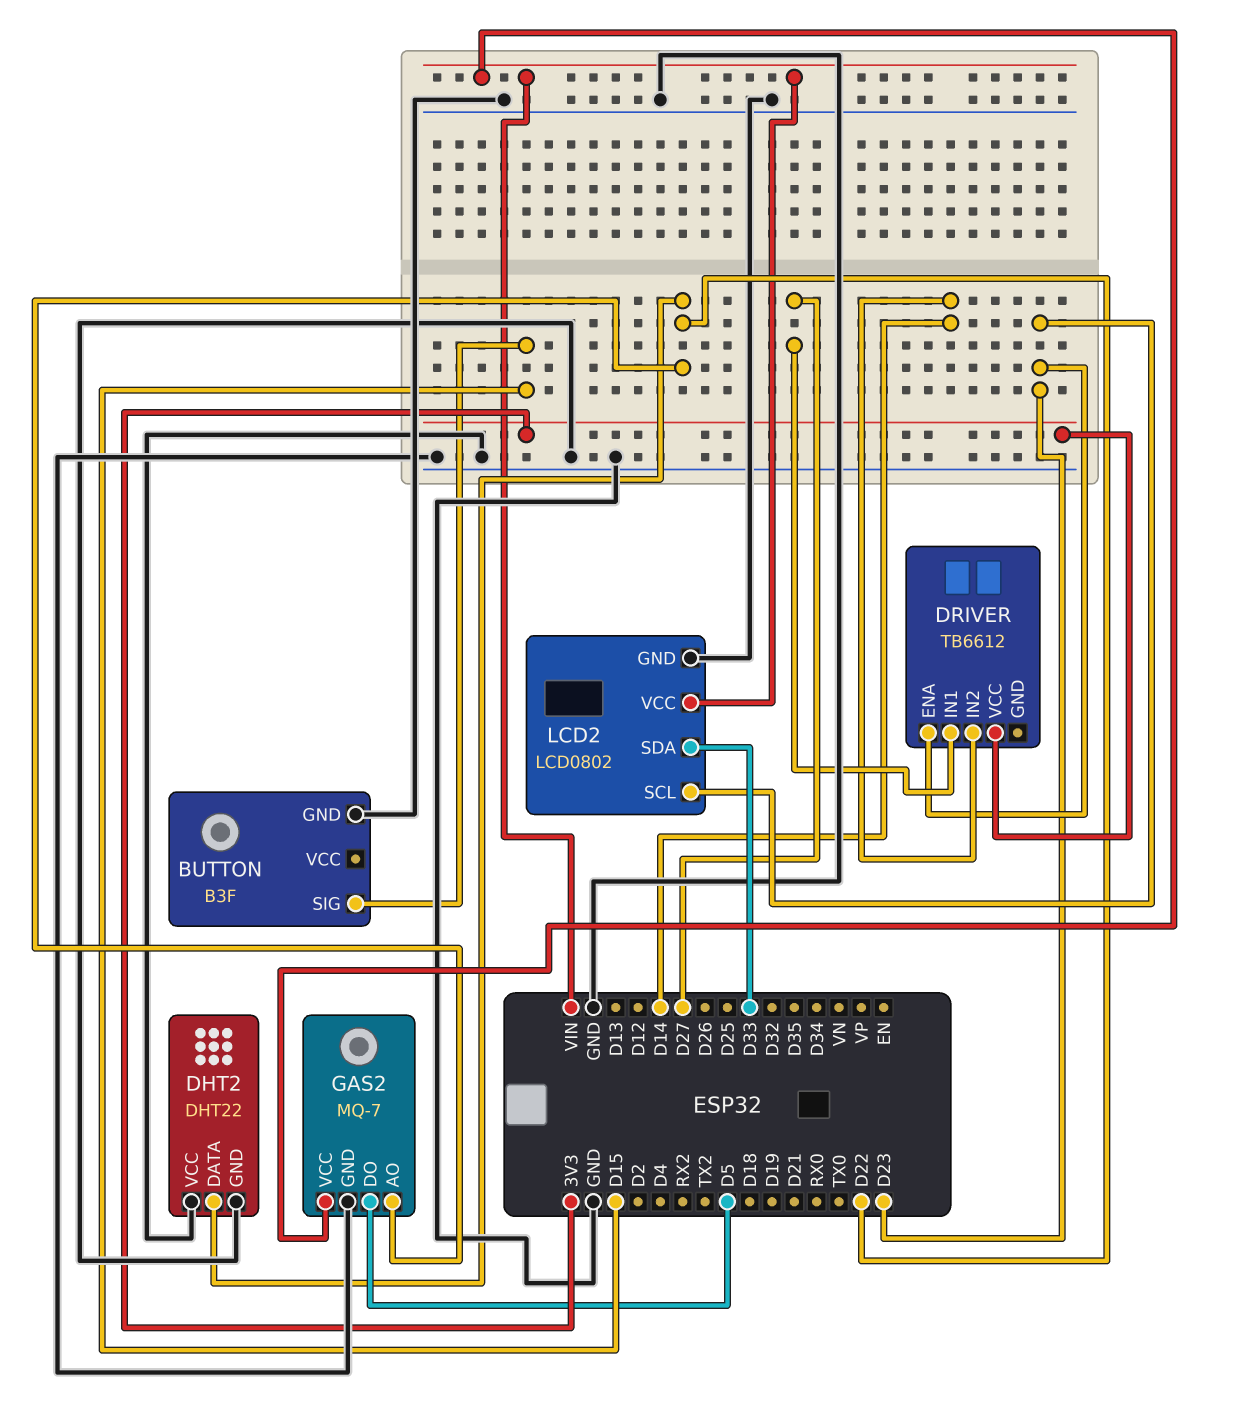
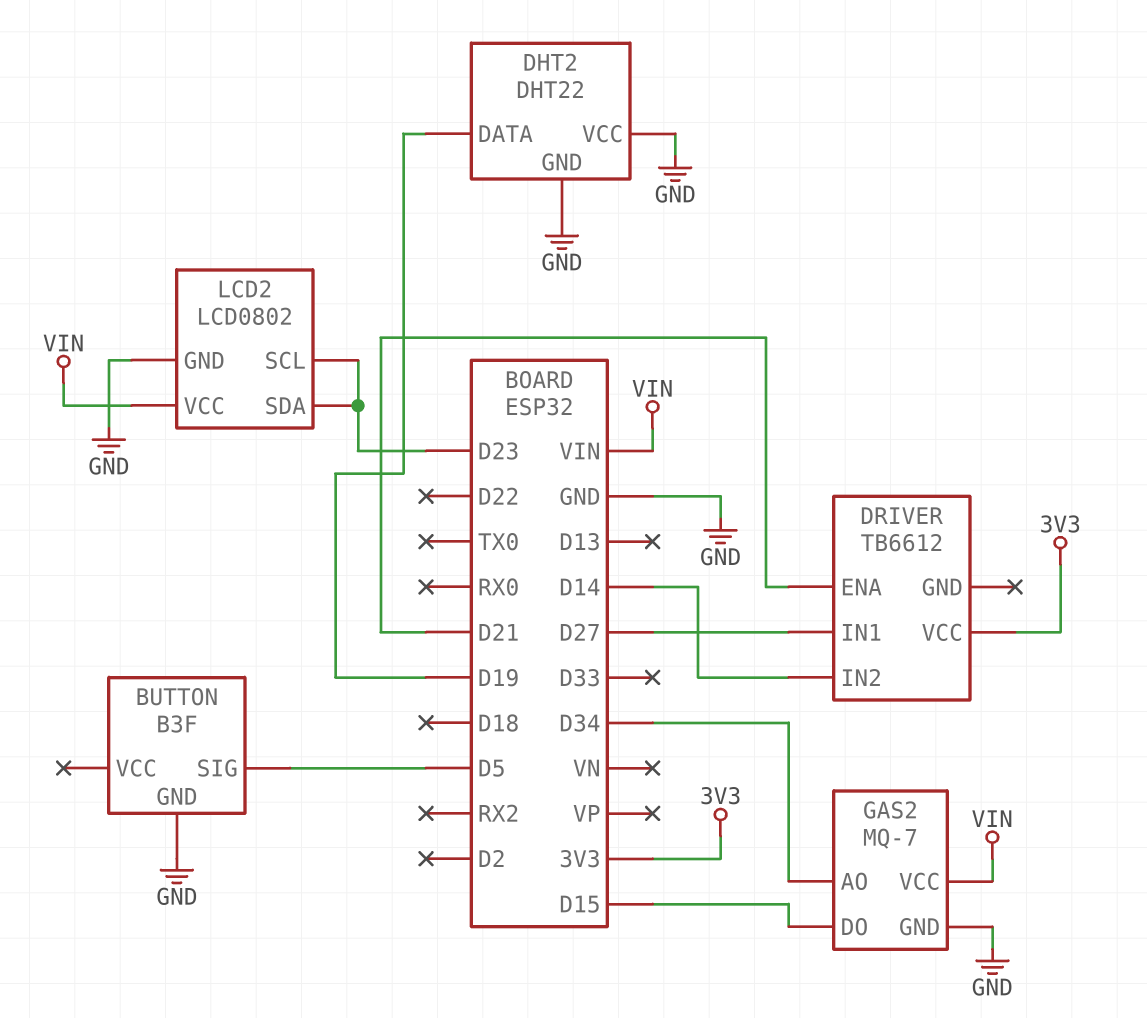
BUTTON pin SIG: D15 -> D5
DHT2 pin DATA: D22 -> D19
DRIVER pin ENA: D23 -> D21
GAS2 pin AO: D22 -> D34
GAS2 pin DO: D5 -> D15
LCD2 pin SDA: D33 -> D23

